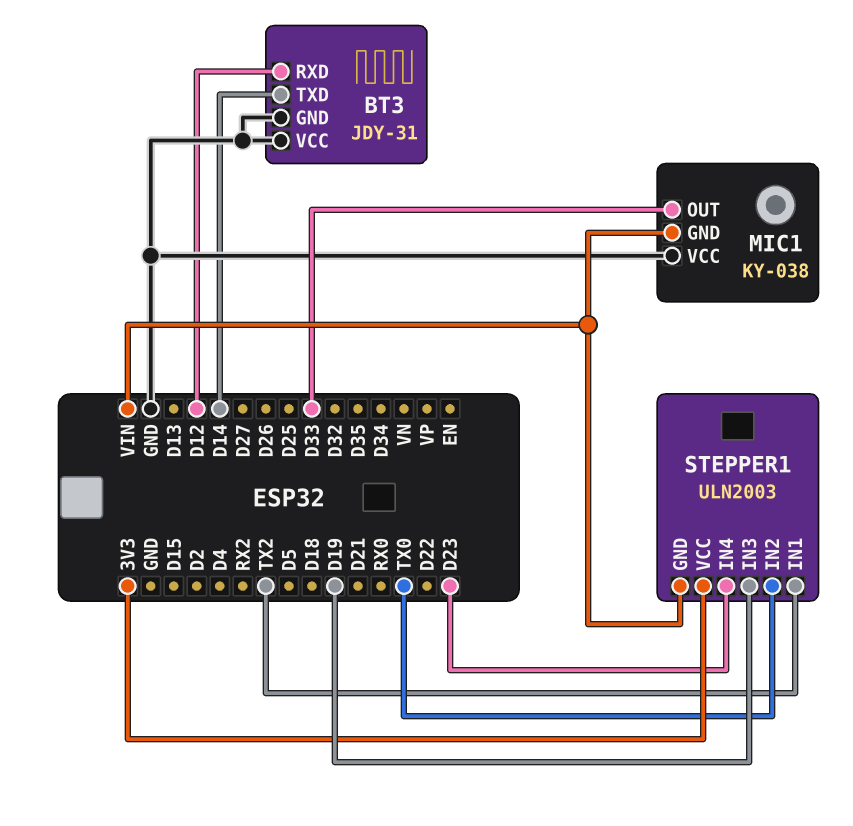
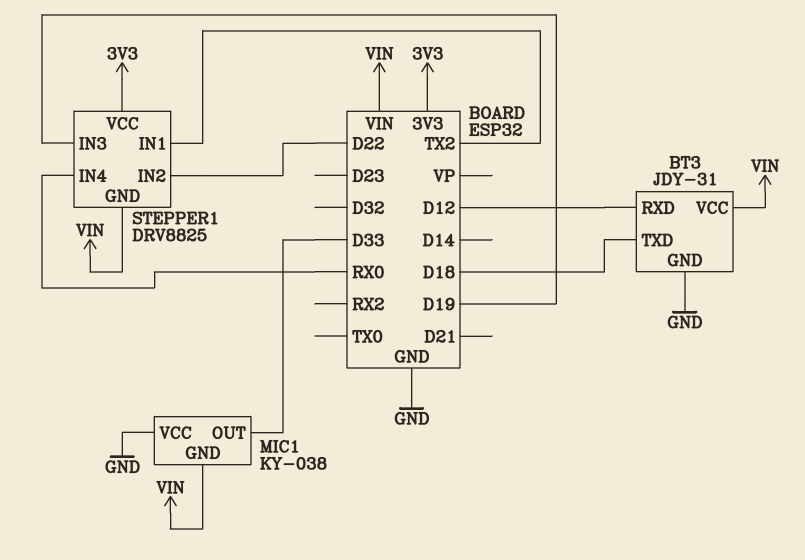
BT3 pin TXD: D14 -> D18
BT3 pin VCC: GND -> VIN
STEPPER1: ULN2003 -> DRV8825
STEPPER1 pin IN2: TX0 -> D22
STEPPER1 pin IN4: D23 -> RX0

